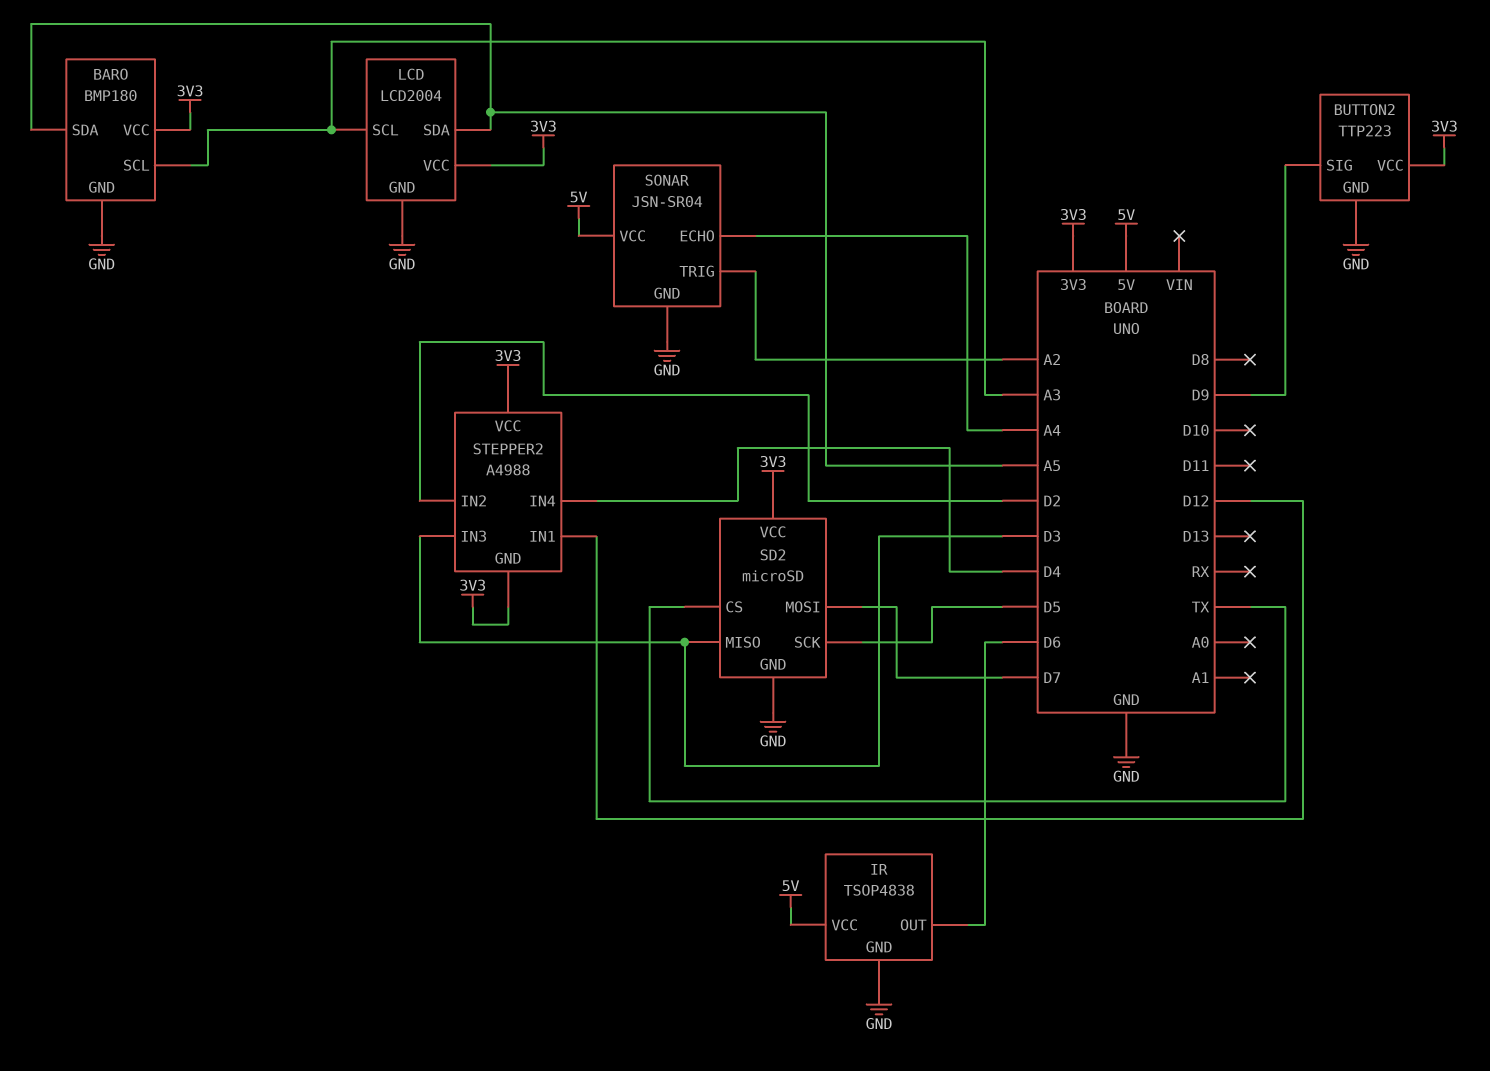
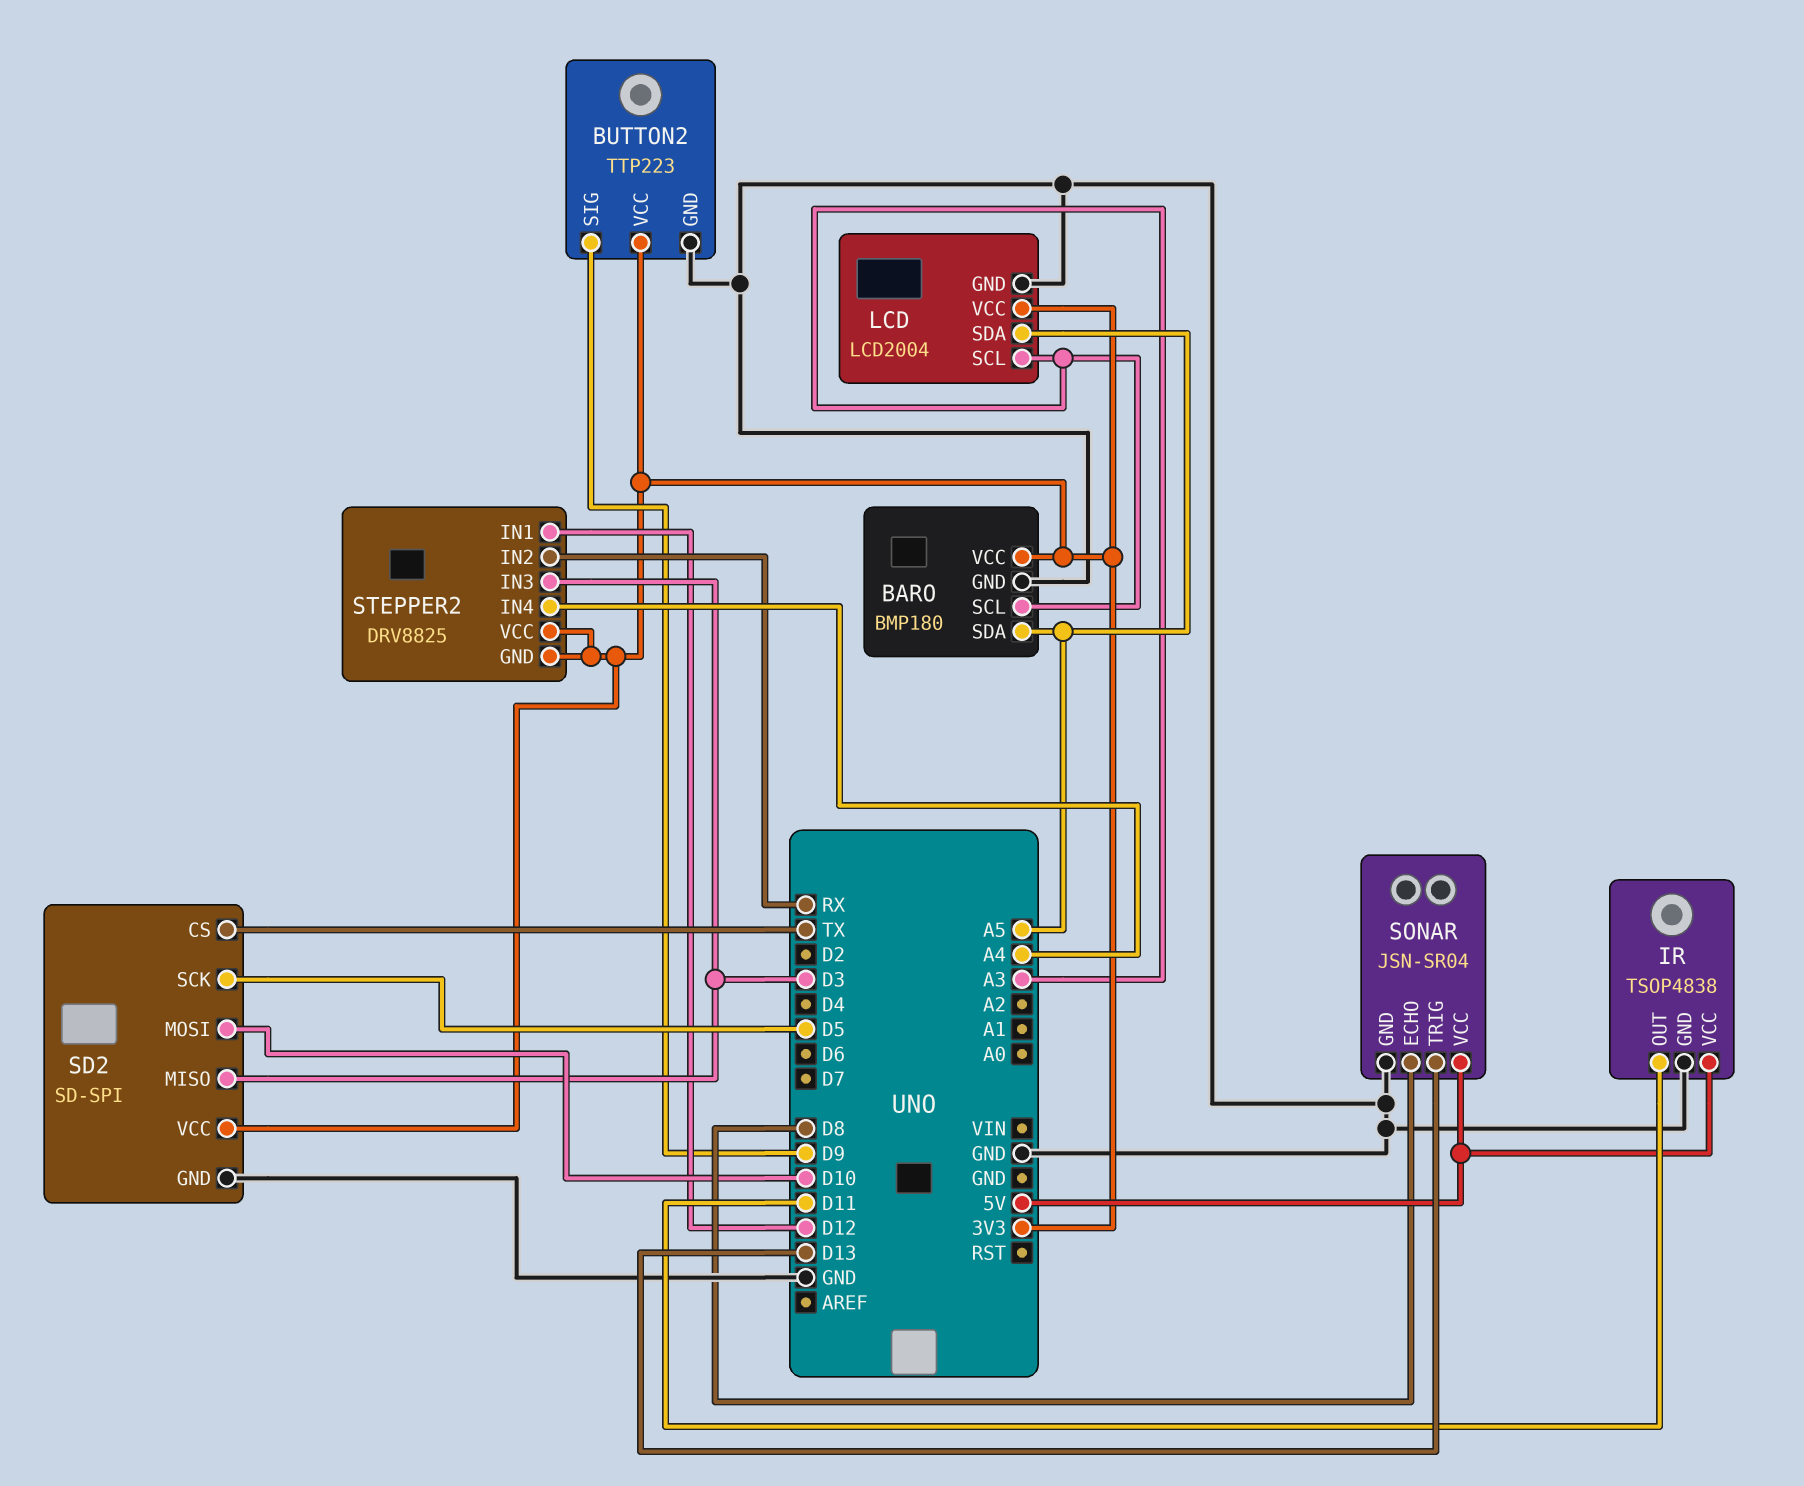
IR pin OUT: D6 -> D11
SD2: microSD -> SD-SPI
SD2 pin MOSI: D7 -> D10
SONAR pin ECHO: A4 -> D8
SONAR pin TRIG: A2 -> D13
STEPPER2: A4988 -> DRV8825
STEPPER2 pin IN2: D2 -> RX
STEPPER2 pin IN4: D4 -> A4

